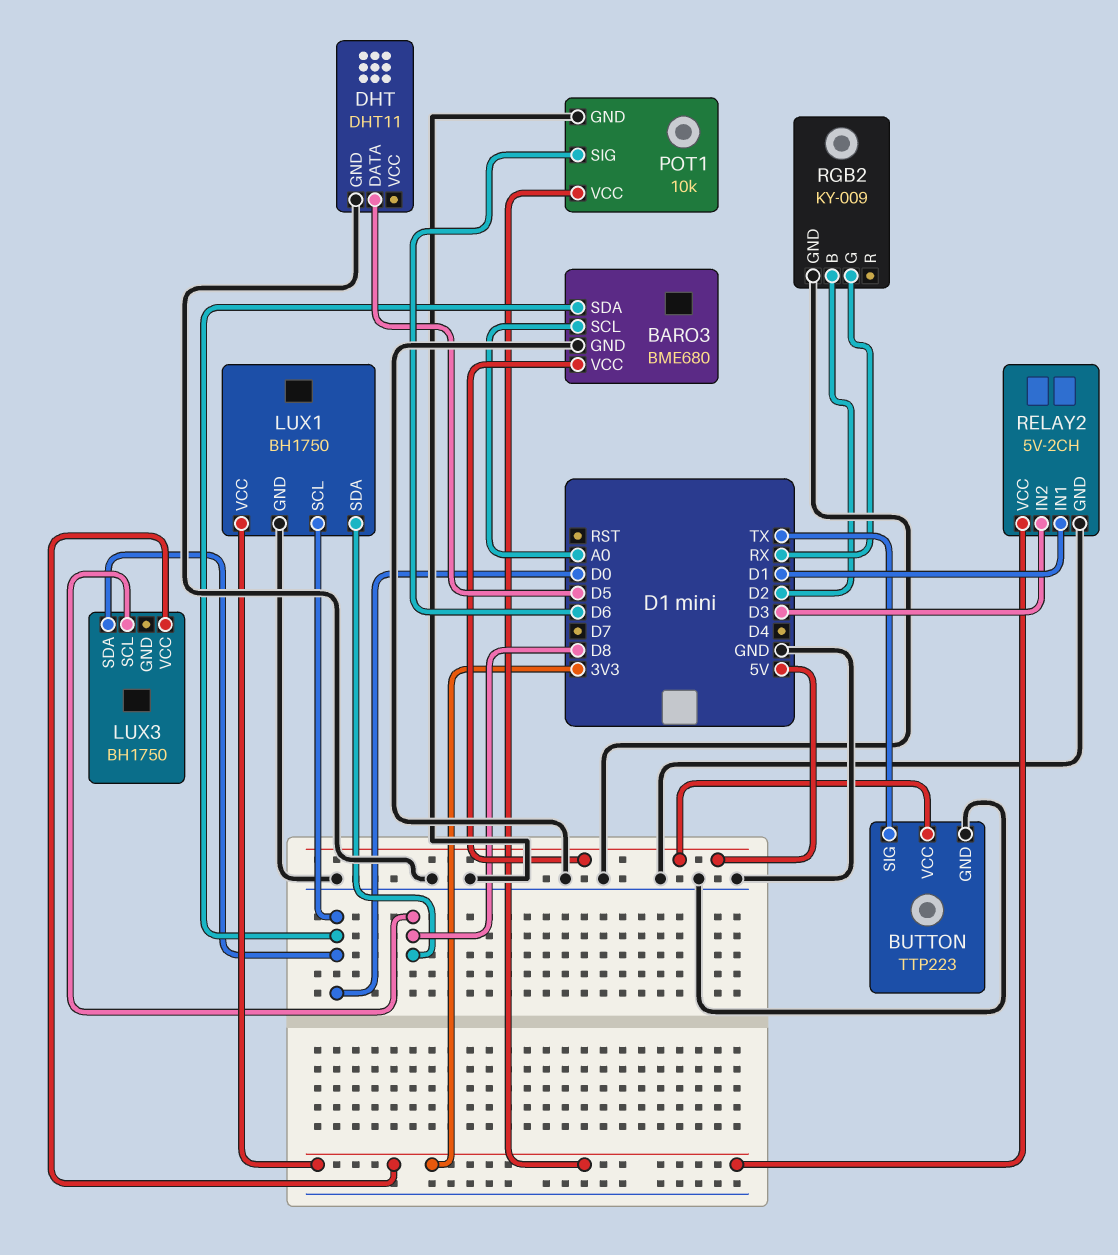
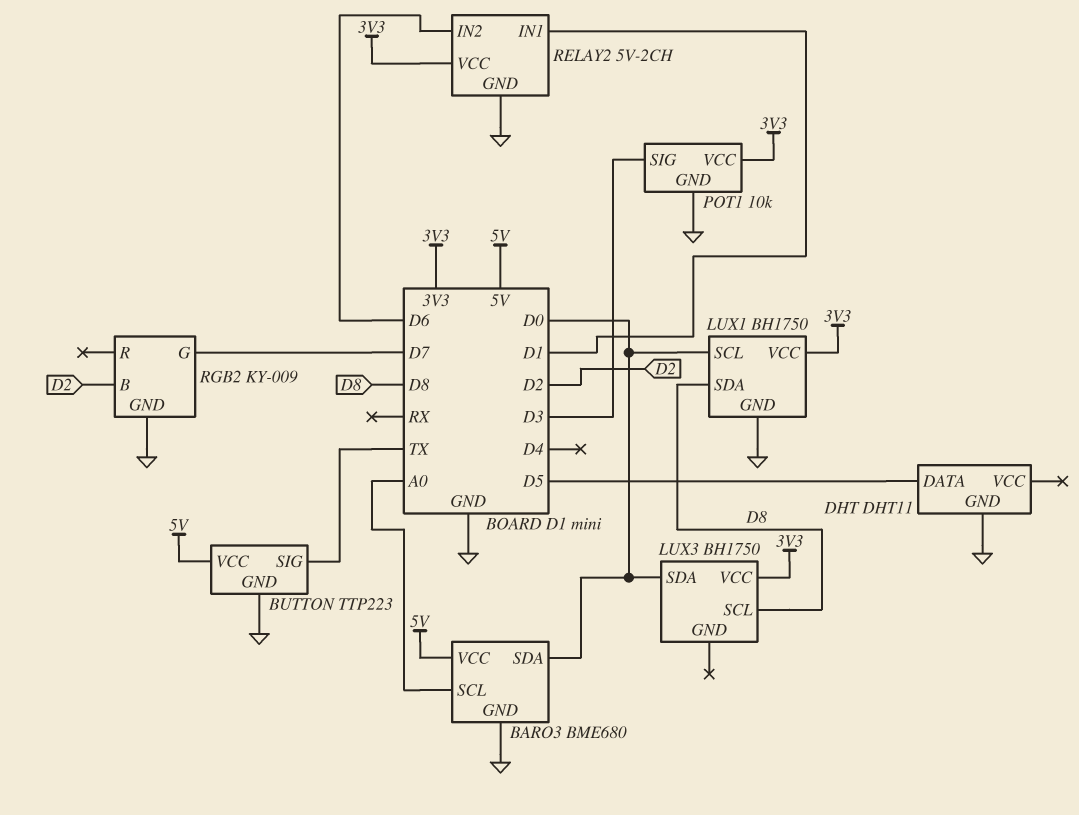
POT1 pin SIG: D6 -> D3
RELAY2 pin IN2: D3 -> D6
RGB2 pin G: RX -> D7

